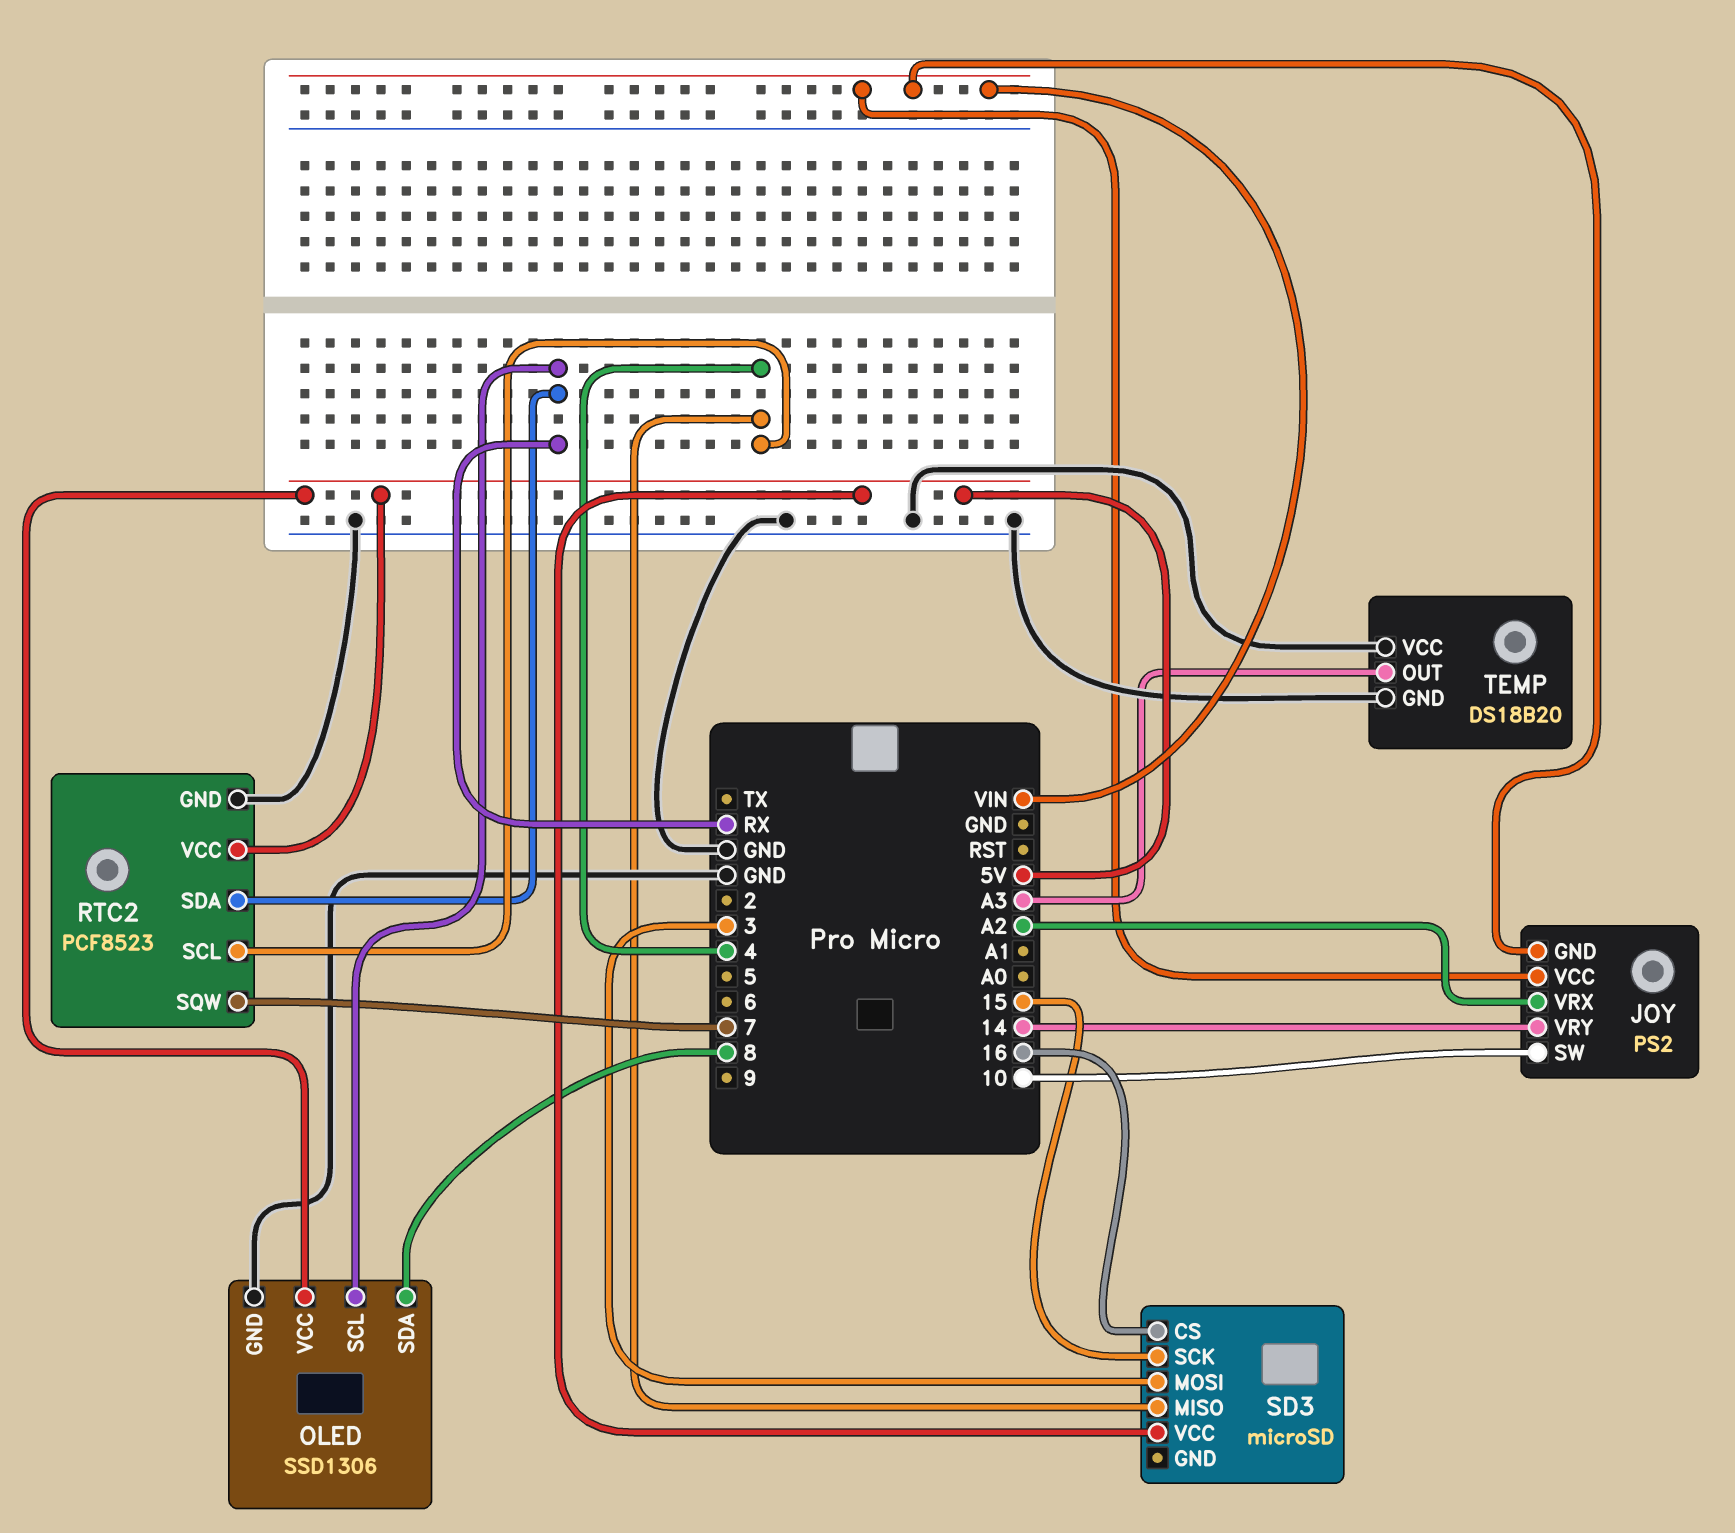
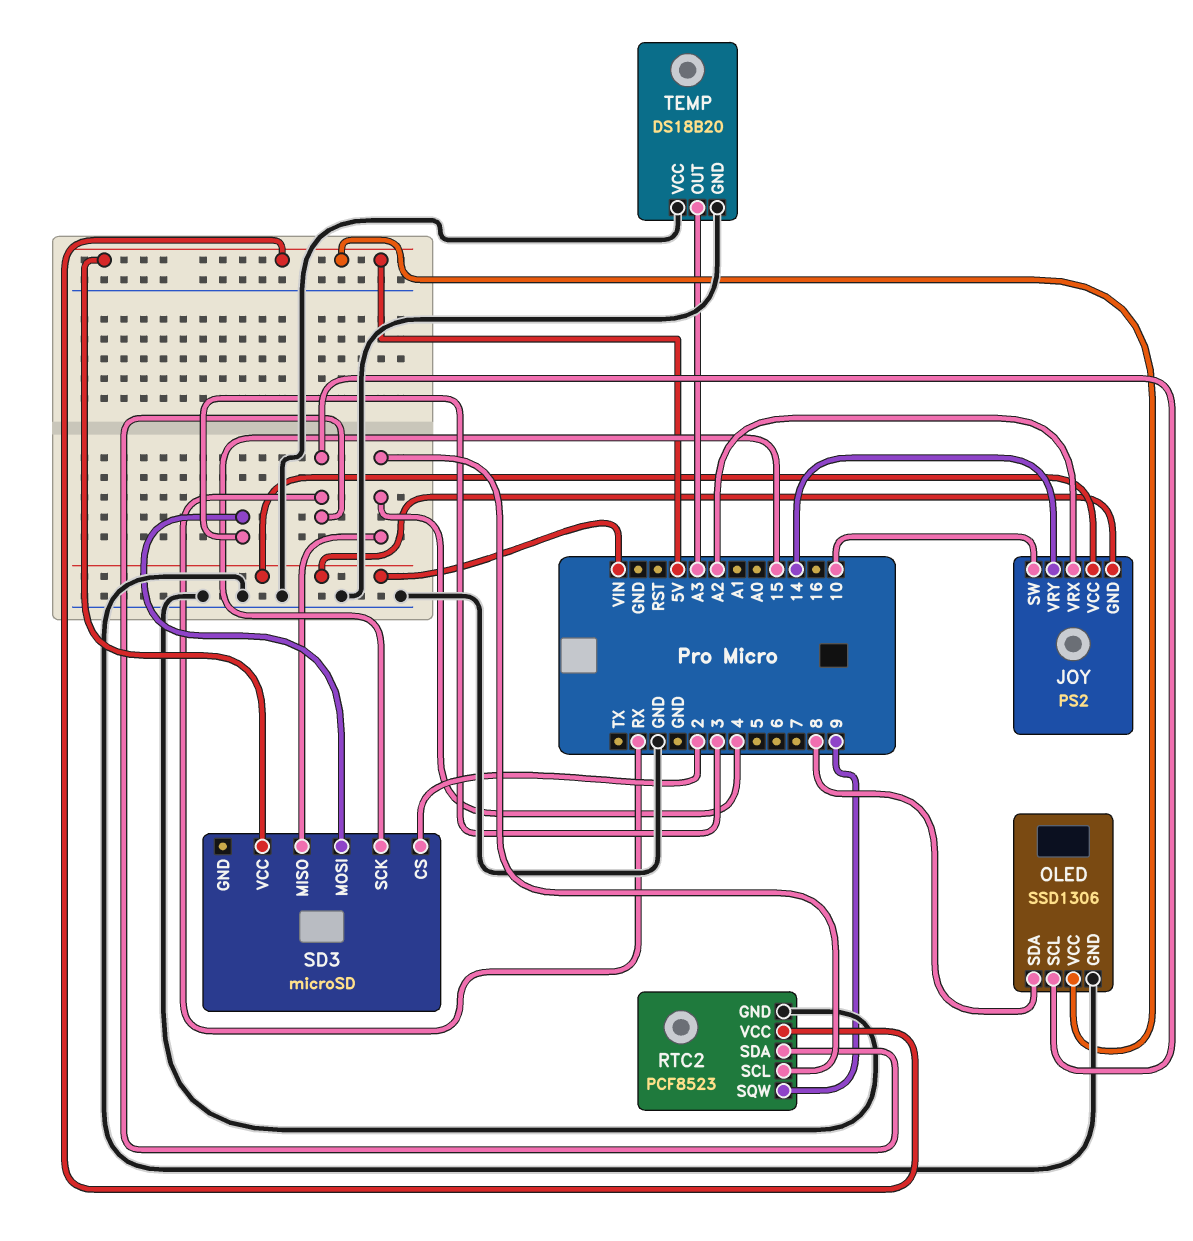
RTC2 pin SQW: 7 -> 9
SD3 pin CS: 16 -> 2

